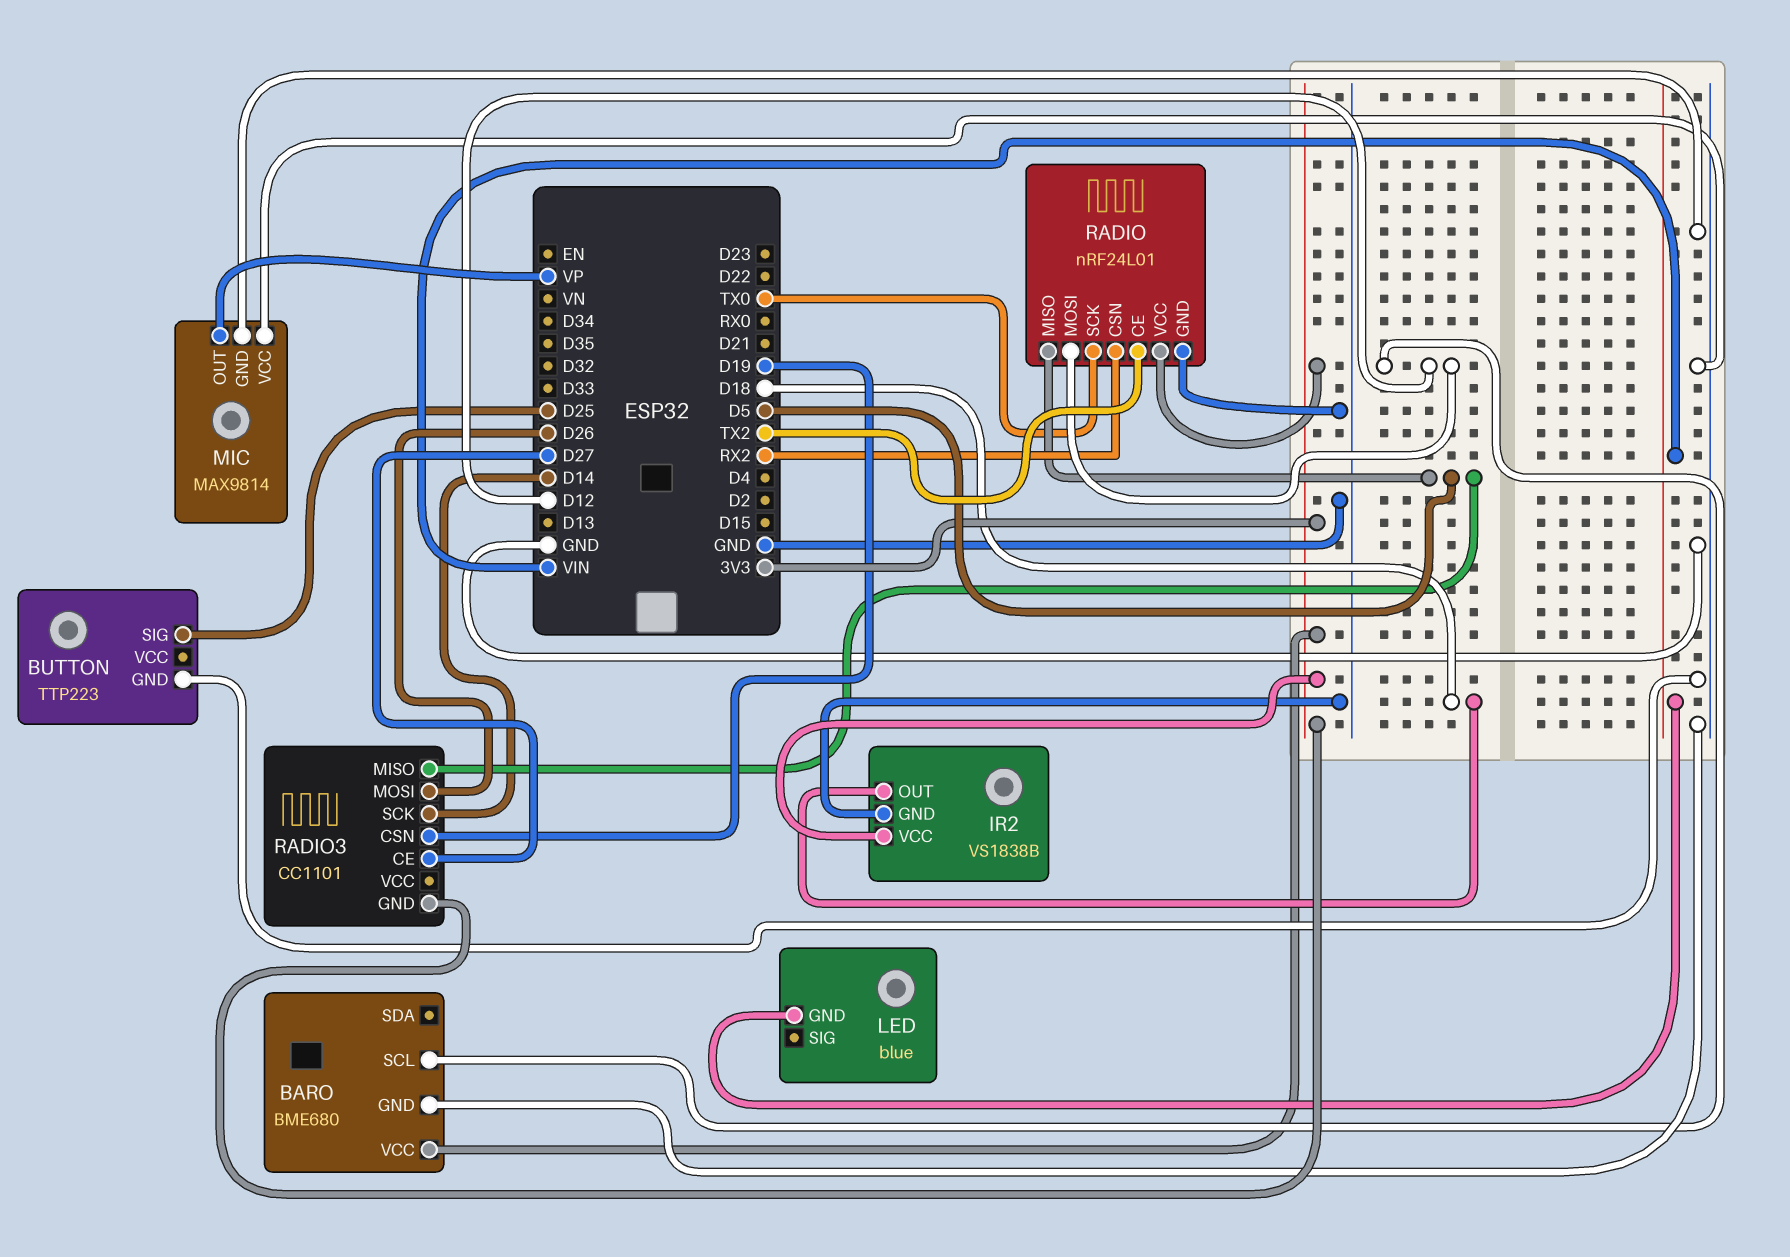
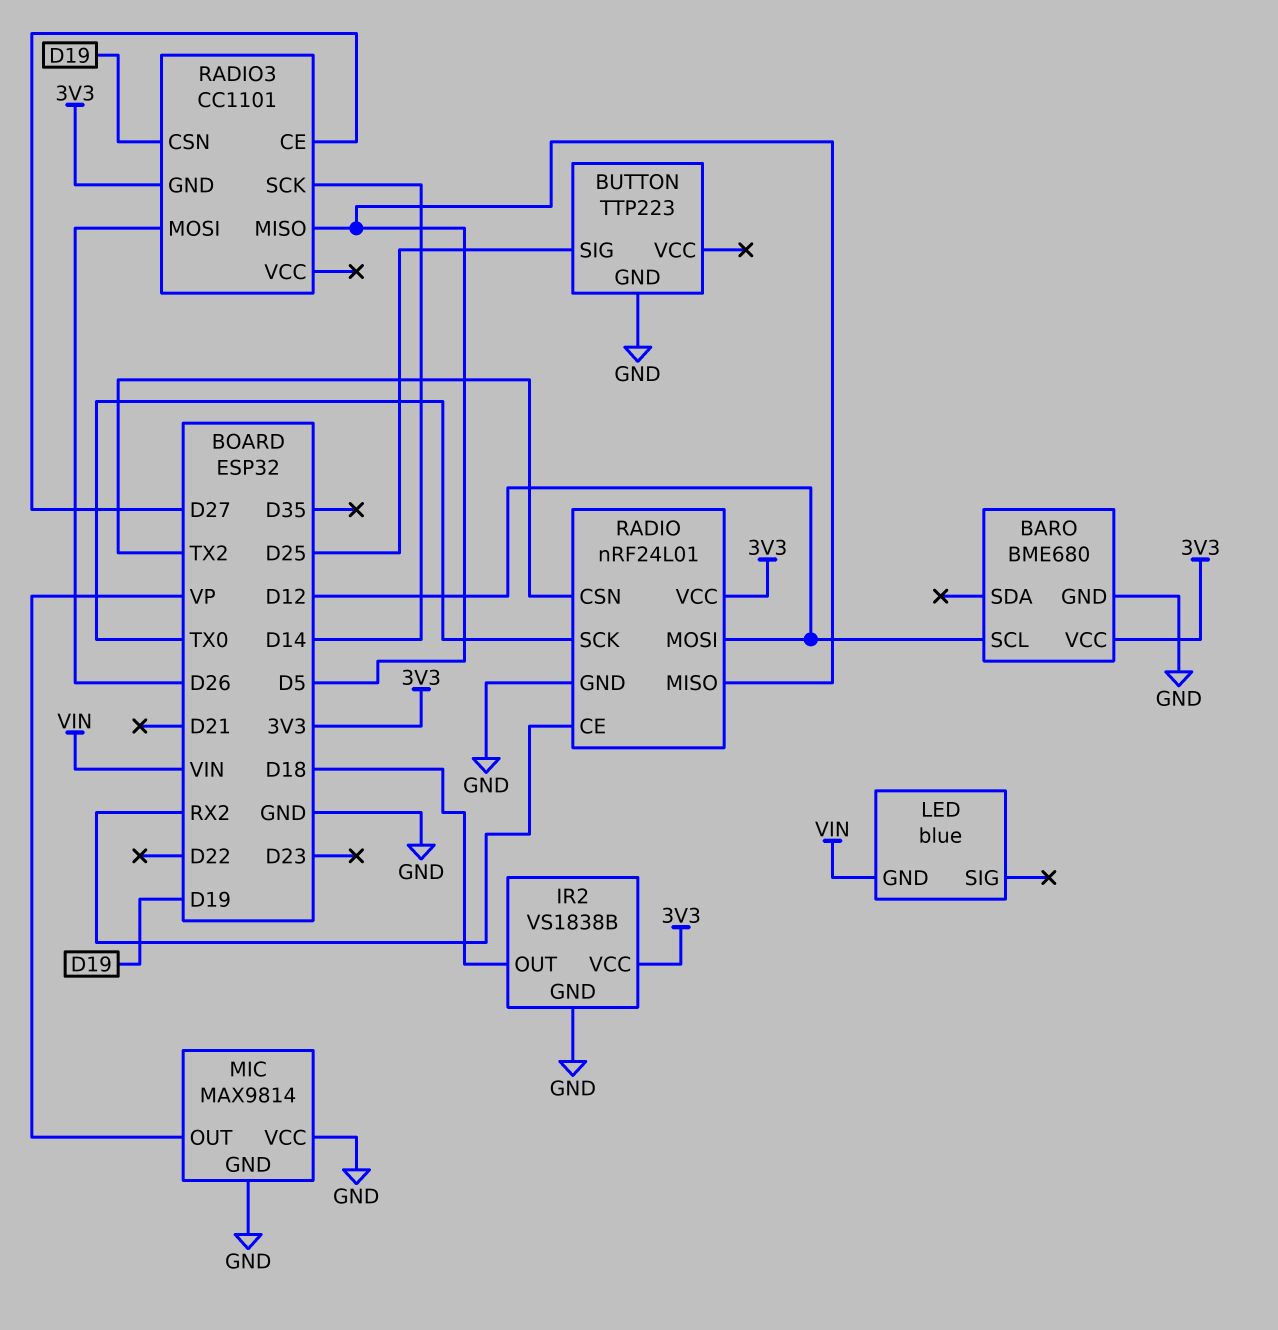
RADIO pin CE: TX2 -> RX2
RADIO pin CSN: RX2 -> TX2

